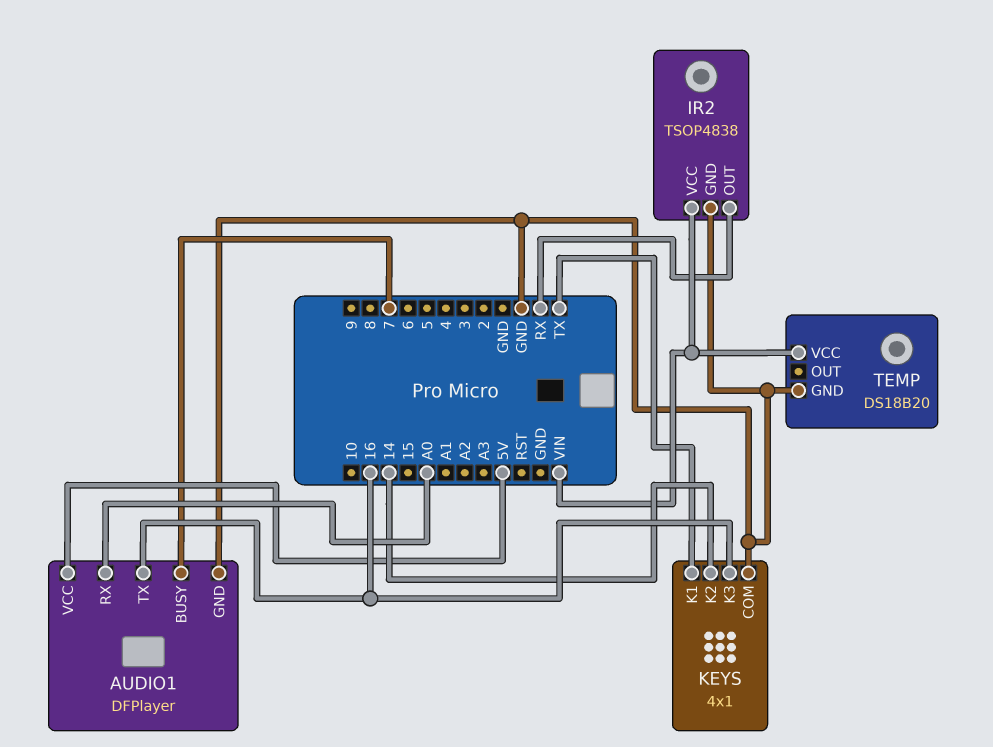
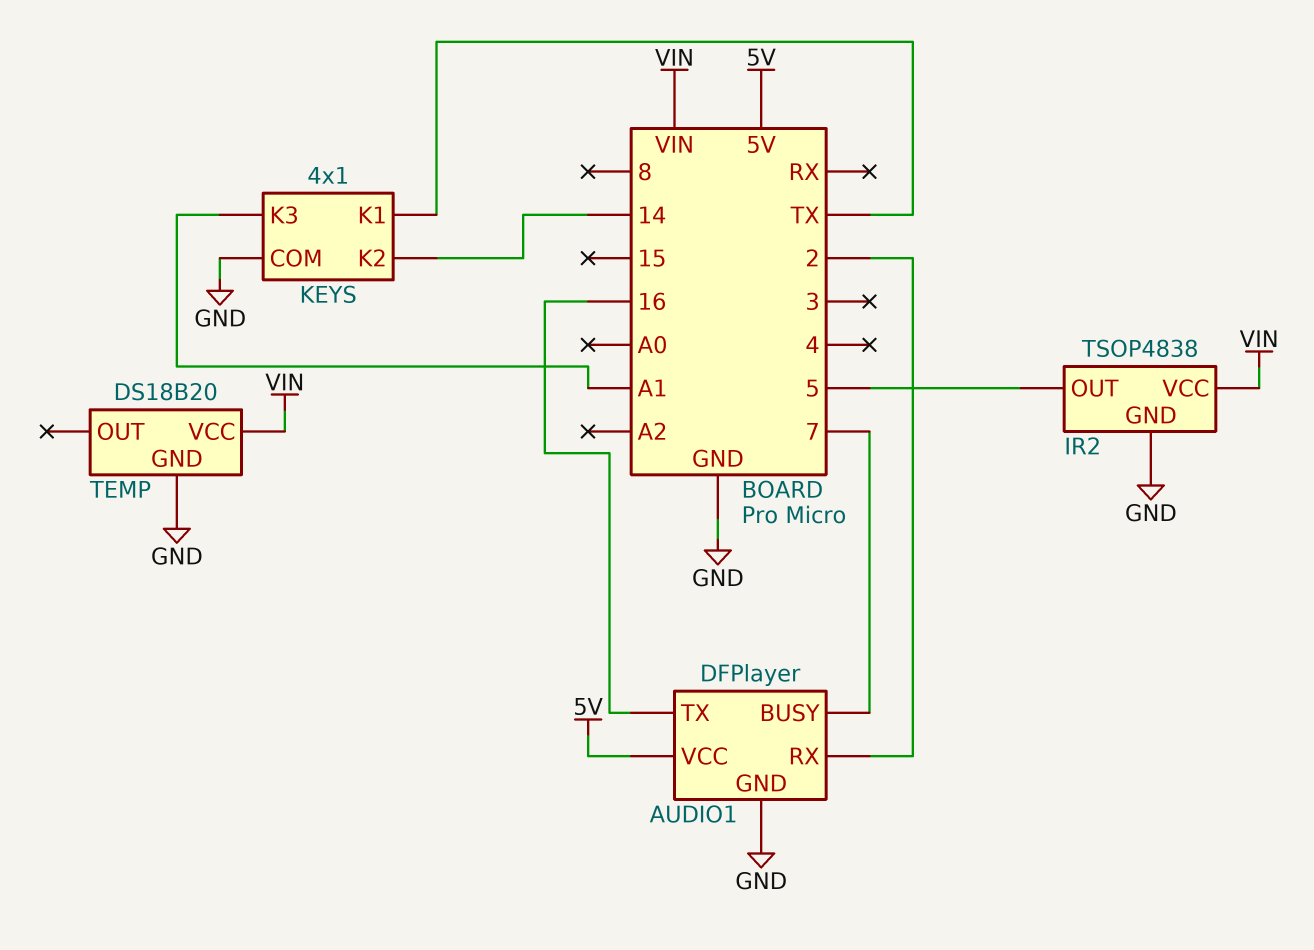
AUDIO1 pin RX: A0 -> 2
IR2 pin OUT: RX -> 5
KEYS pin K3: 16 -> A1

